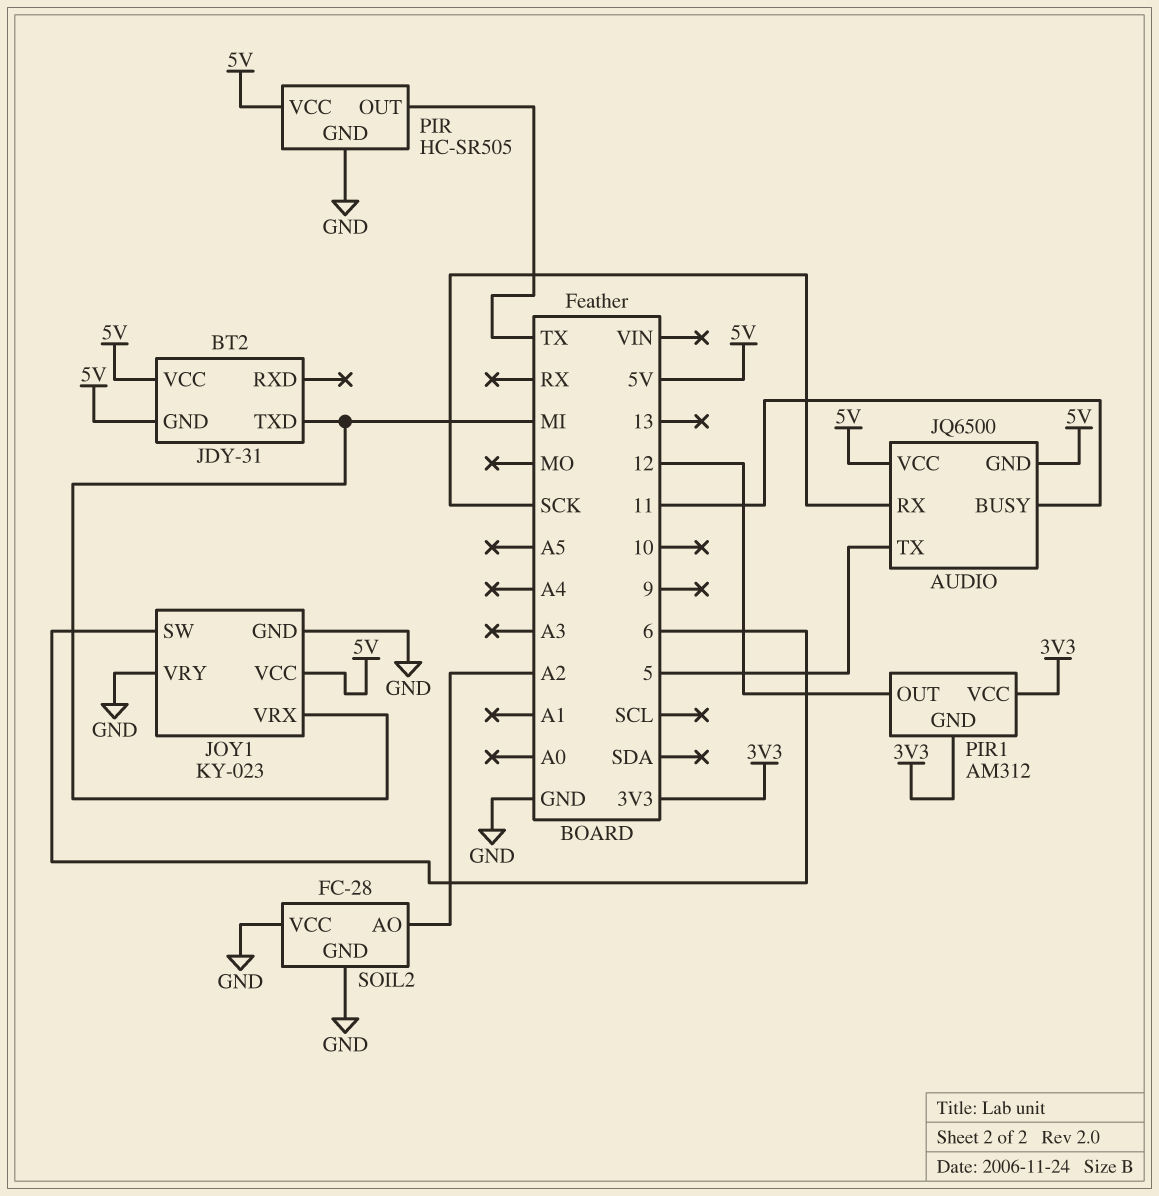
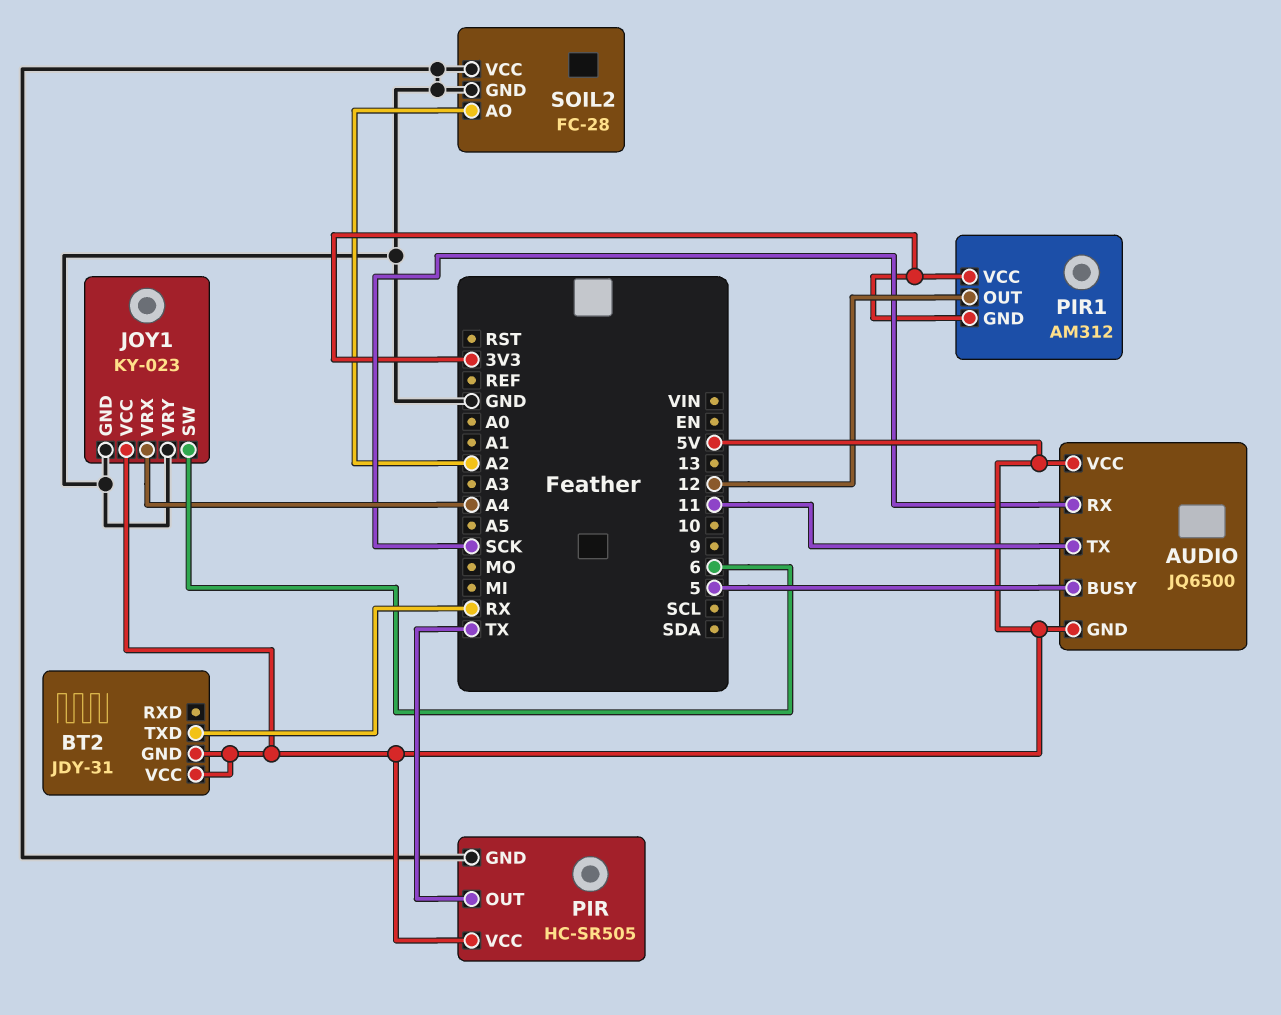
AUDIO pin BUSY: 11 -> 5
AUDIO pin TX: 5 -> 11
BT2 pin TXD: MI -> RX
JOY1 pin VRX: MI -> A4

